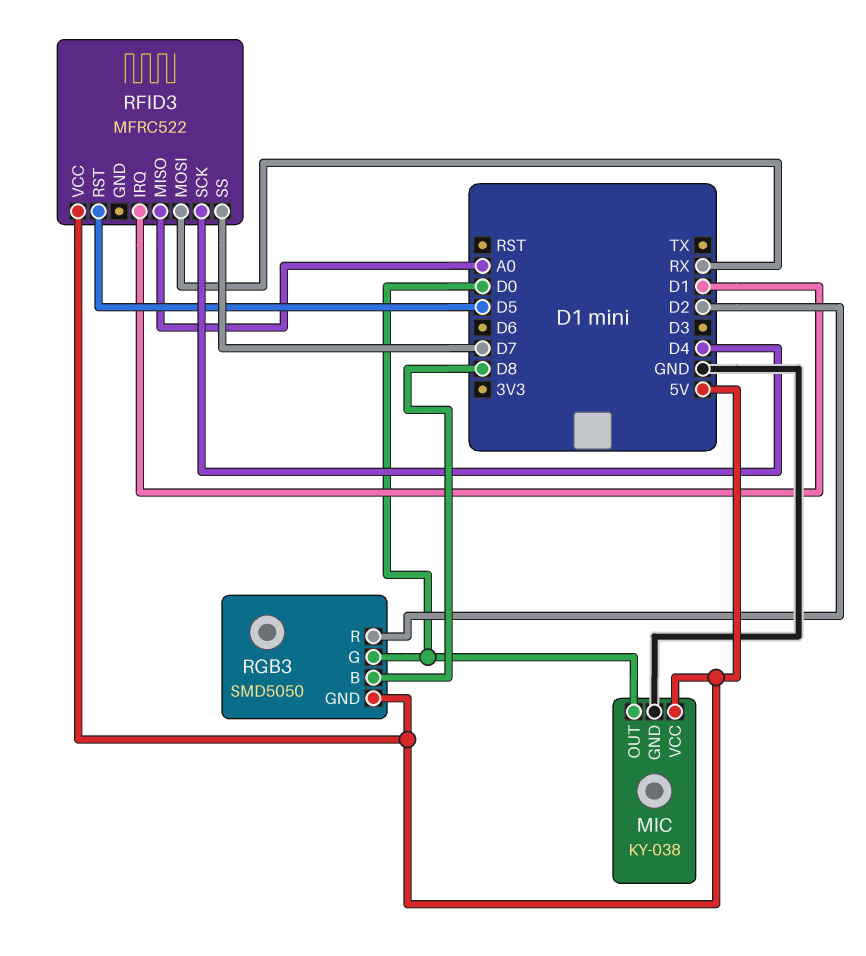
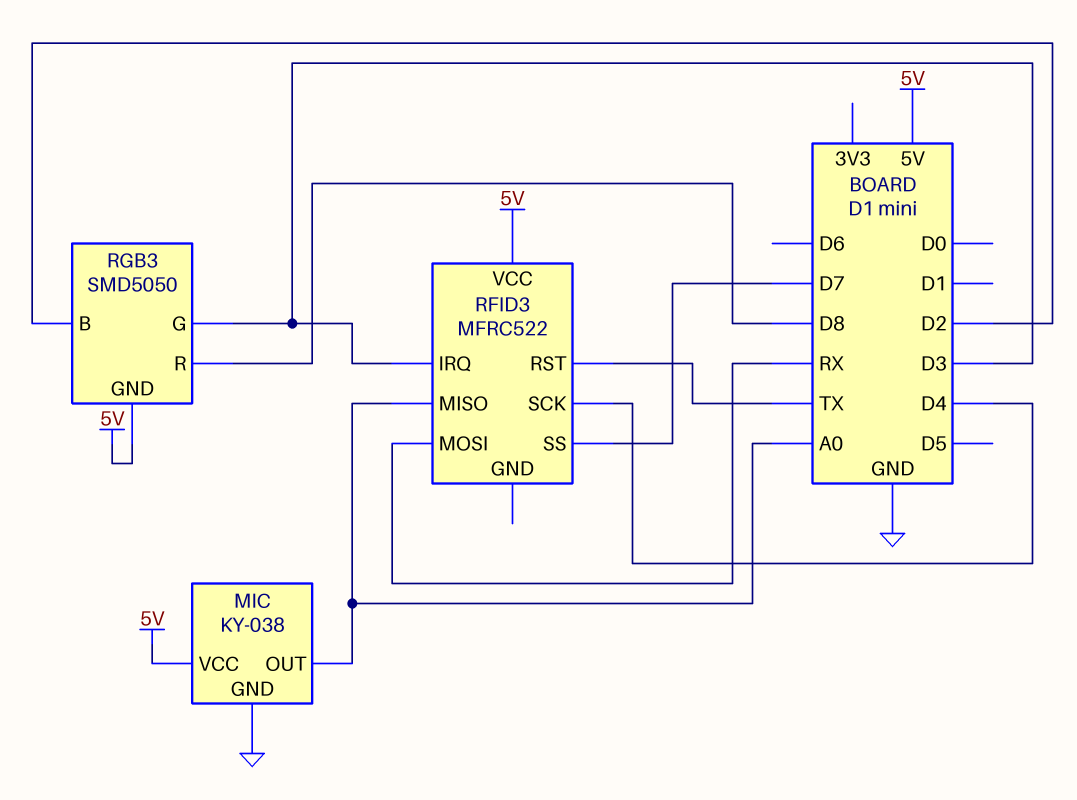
MIC pin OUT: D0 -> A0
RFID3 pin IRQ: D1 -> D3
RFID3 pin RST: D5 -> TX
RGB3 pin B: D8 -> D2
RGB3 pin G: D0 -> D3
RGB3 pin R: D2 -> D8

